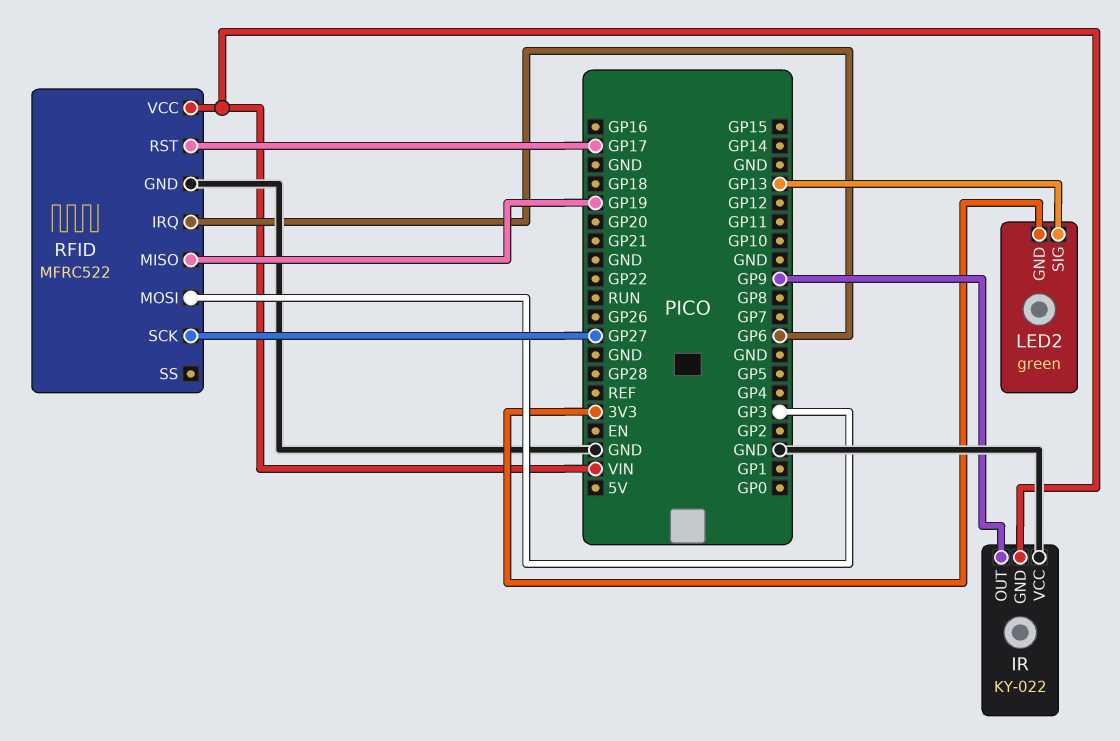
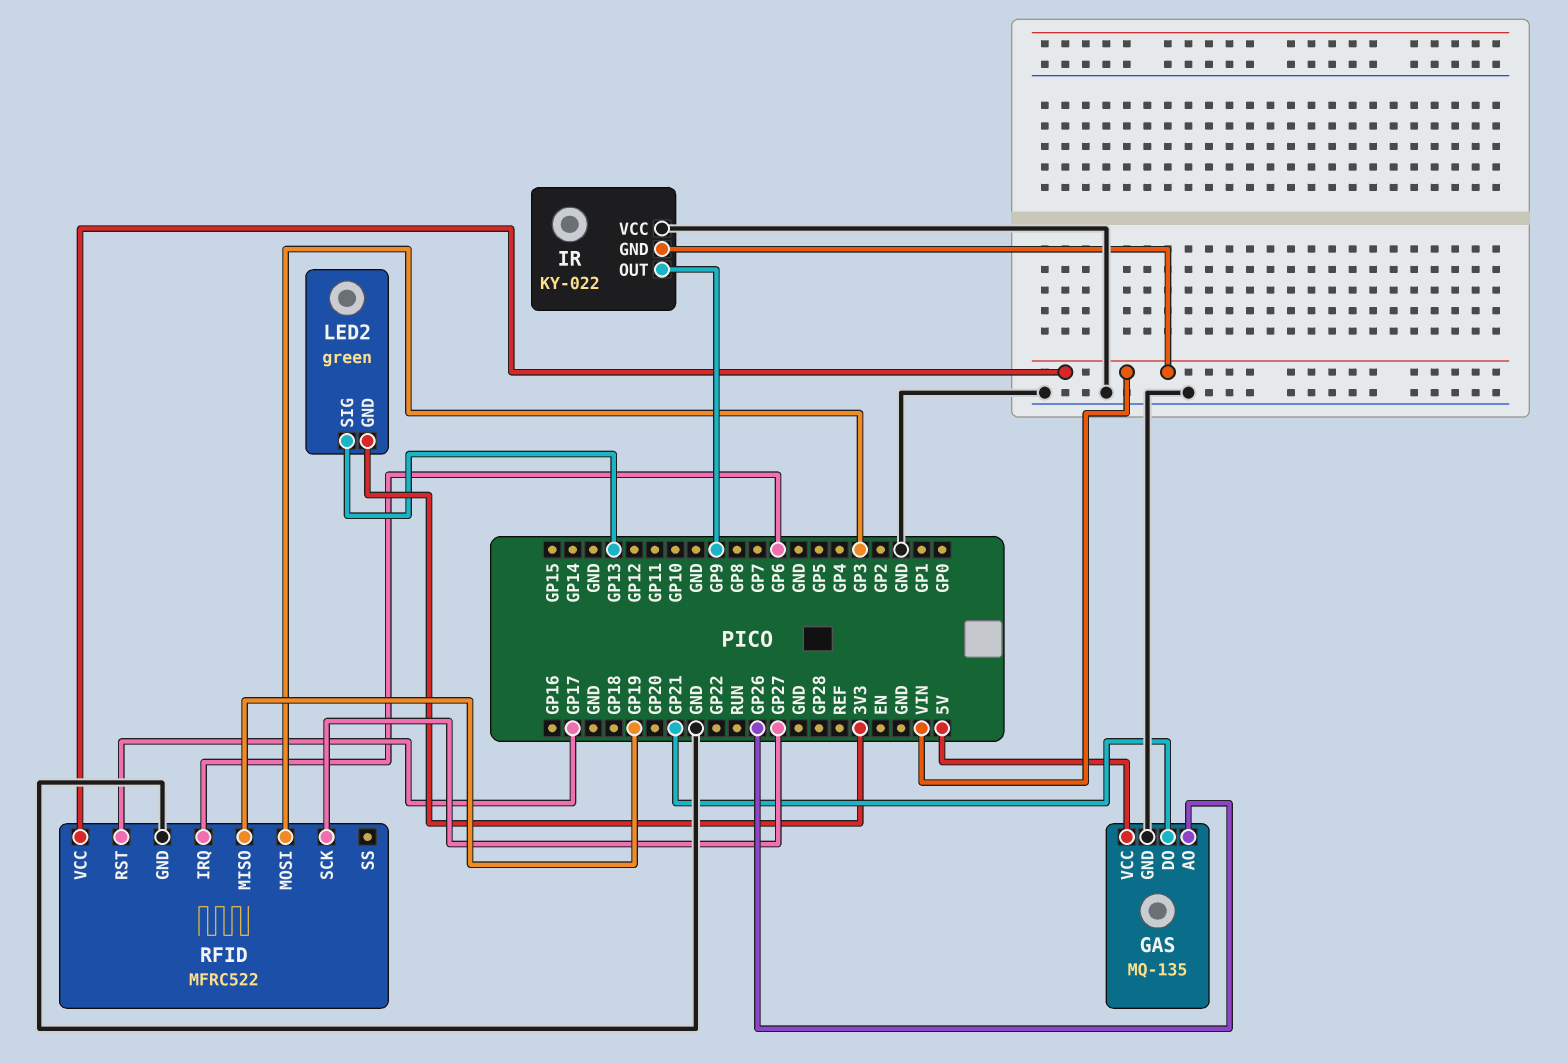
GAS: none -> MQ-135
GAS pin AO: none -> GP26
GAS pin DO: none -> GP21
GAS pin GND: none -> GND
GAS pin VCC: none -> 5V

